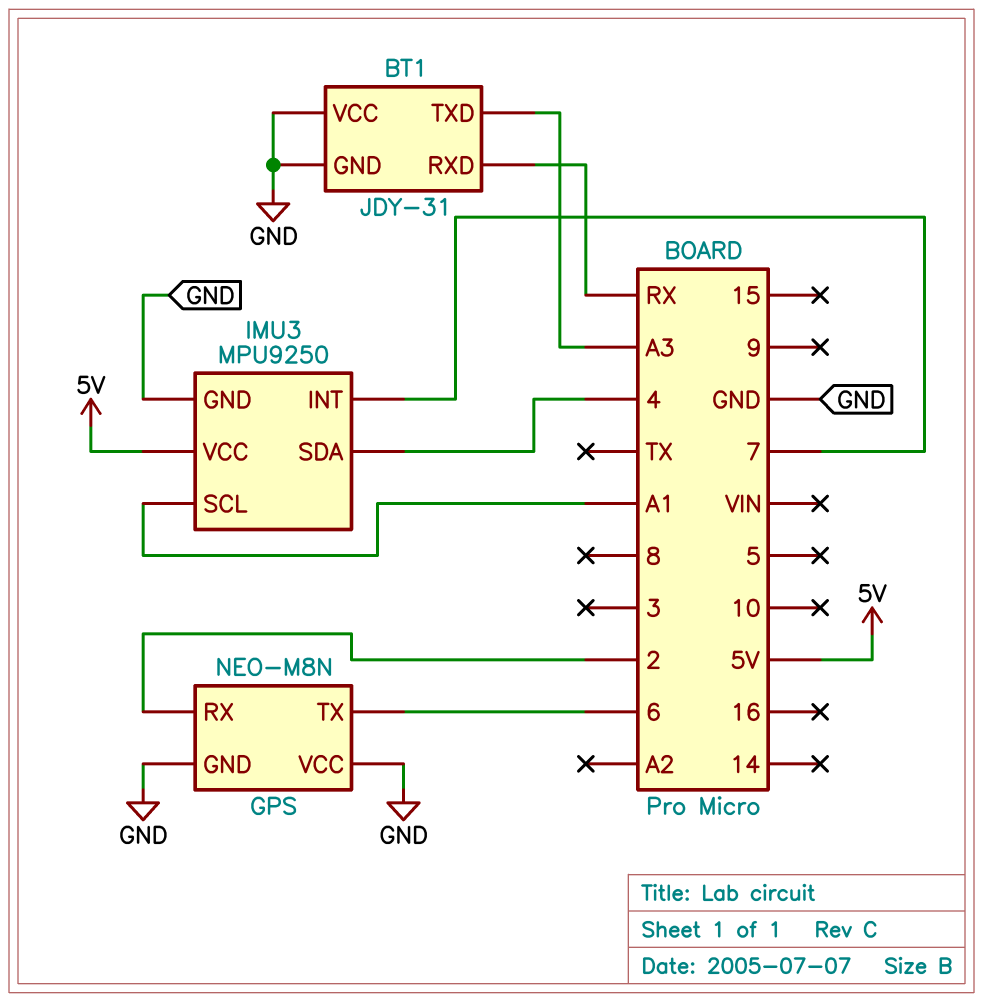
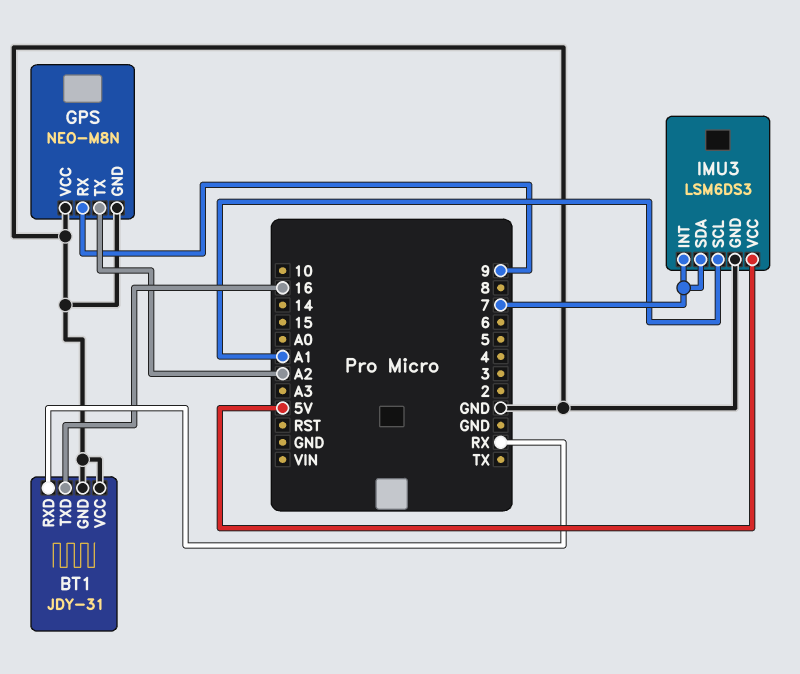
BT1 pin TXD: A3 -> 16
GPS pin RX: 2 -> 9
GPS pin TX: 6 -> A2
IMU3: MPU9250 -> LSM6DS3
IMU3 pin SDA: 4 -> 7

